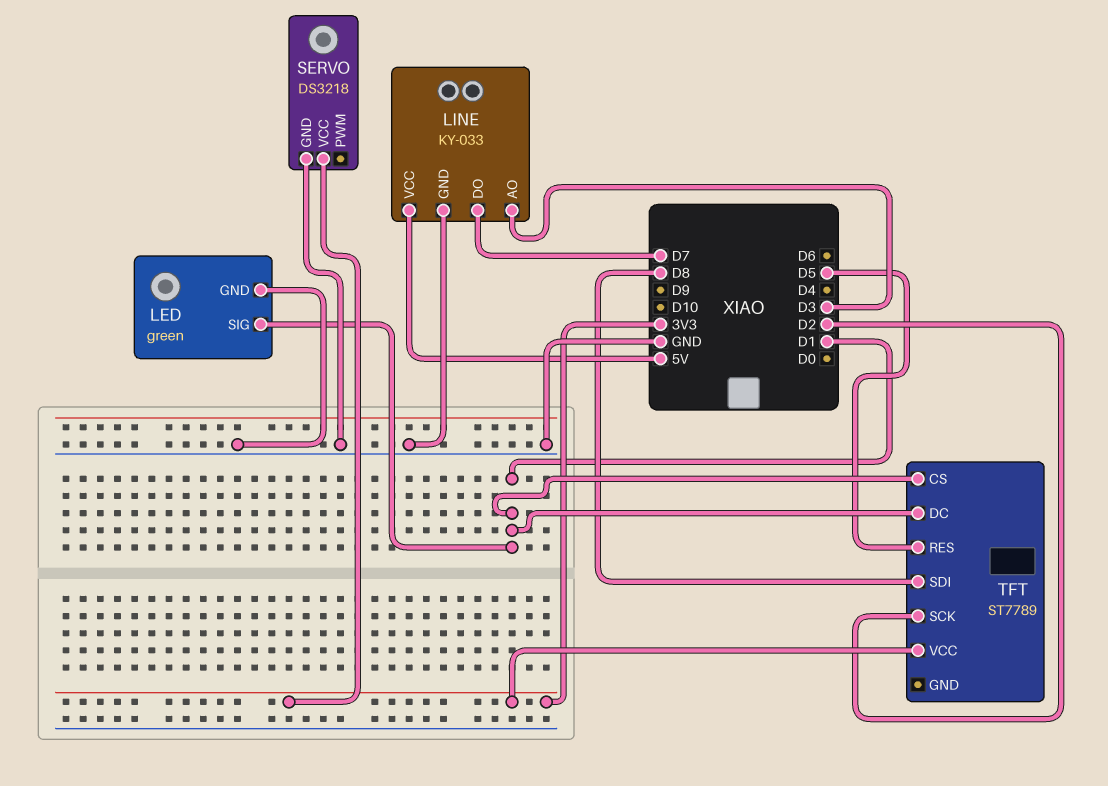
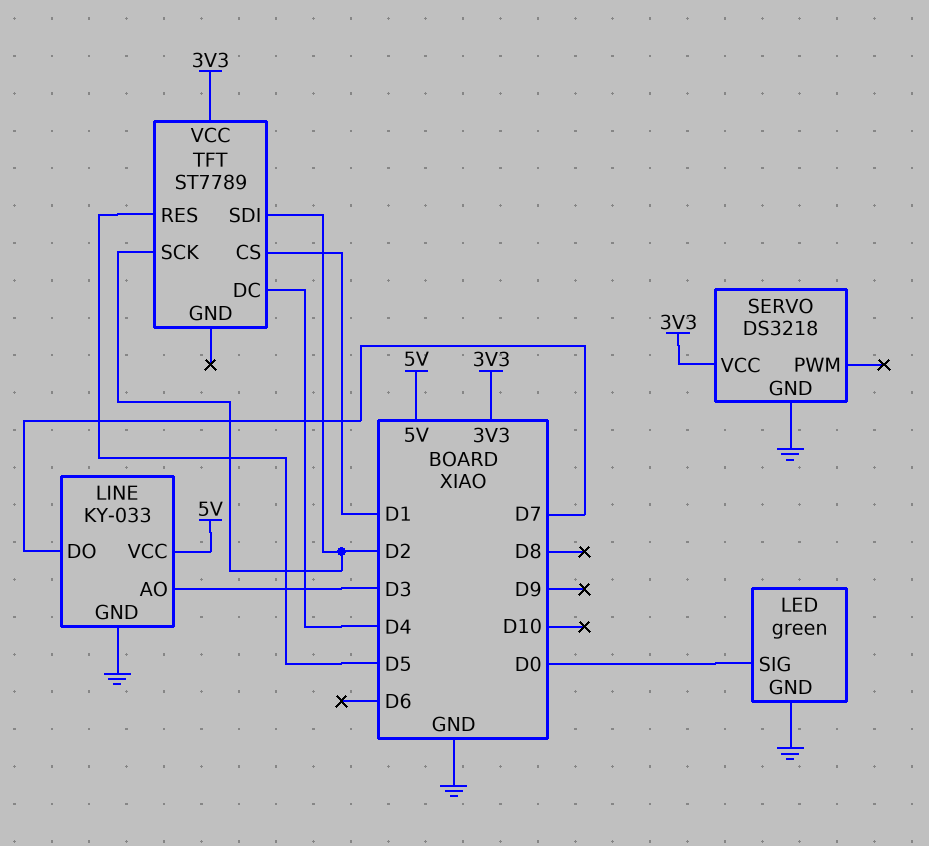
LED pin SIG: D1 -> D0
TFT pin DC: D1 -> D4
TFT pin SDI: D8 -> D2

